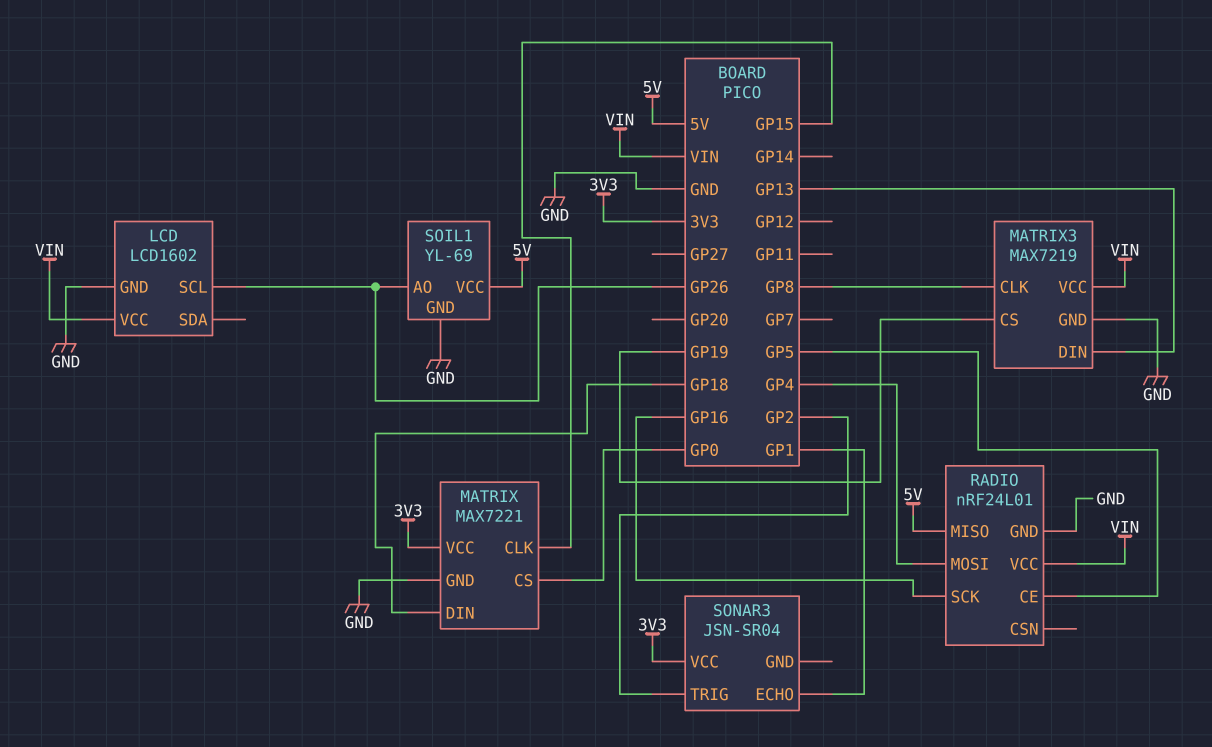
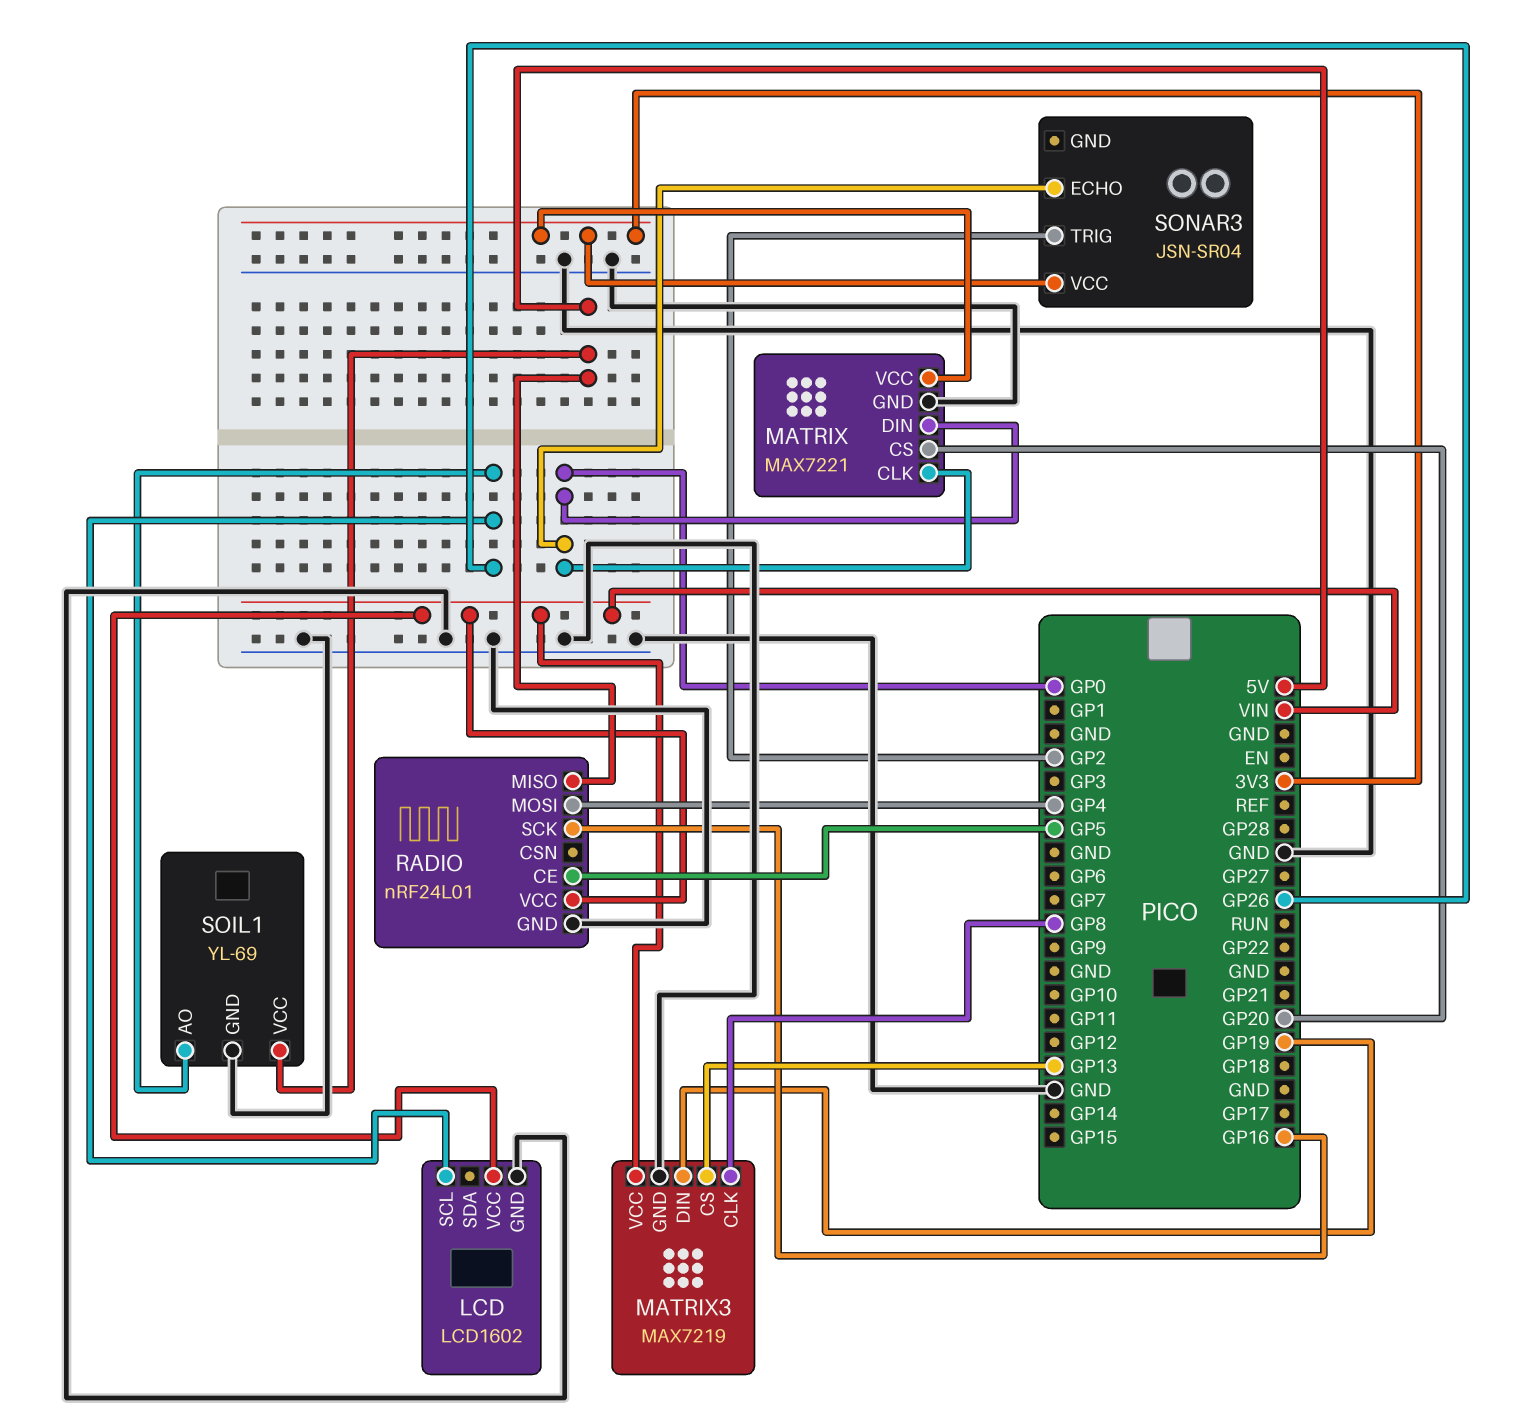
MATRIX pin CLK: GP15 -> GP0
MATRIX pin CS: GP0 -> GP20
MATRIX pin DIN: GP18 -> GP0
MATRIX3 pin CS: GP19 -> GP13
MATRIX3 pin DIN: GP13 -> GP19
SONAR3 pin ECHO: GP1 -> GP0

